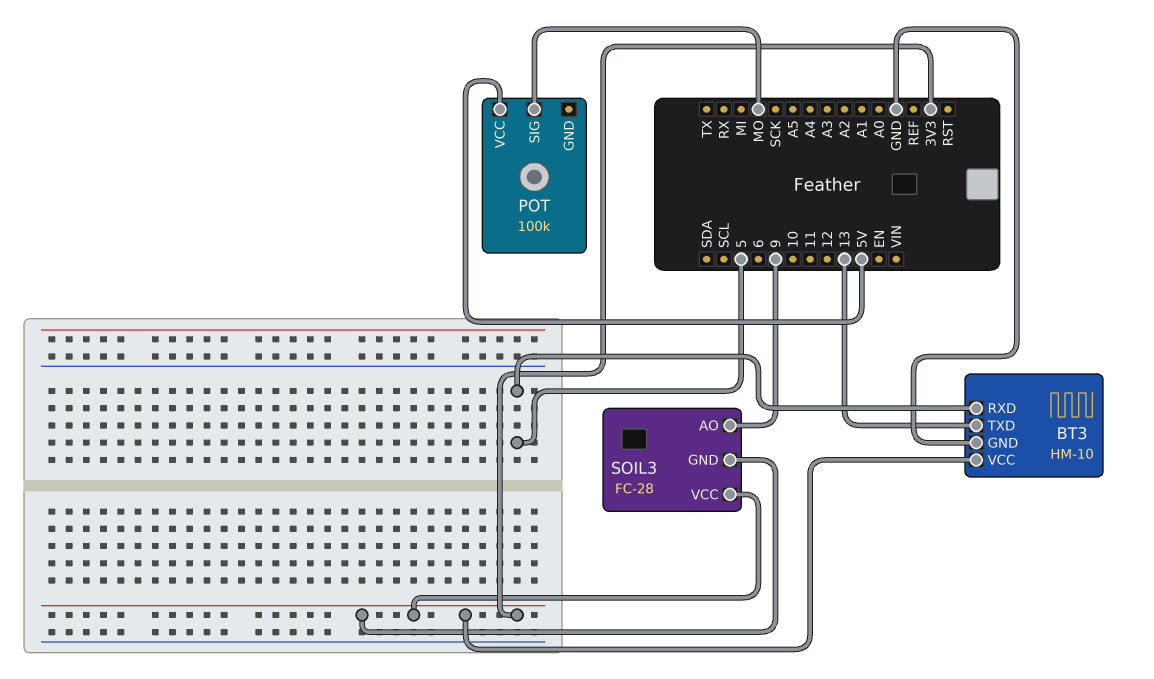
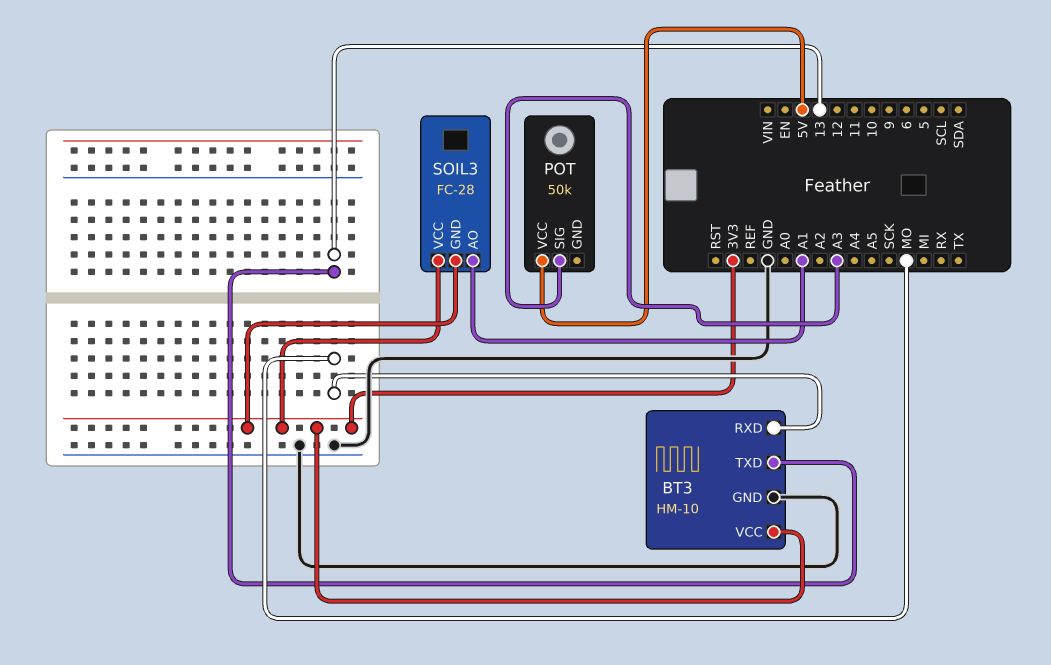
BT3 pin RXD: 5 -> MO
POT: 100k -> 50k
POT pin SIG: MO -> A3
SOIL3 pin AO: 9 -> A1

